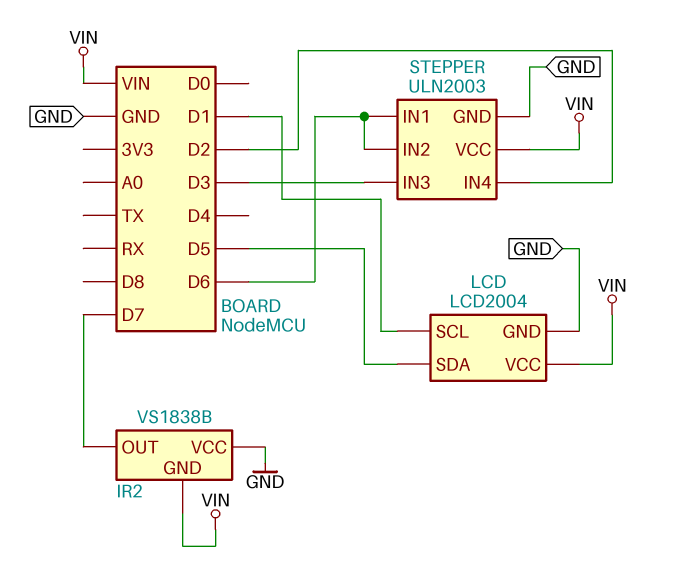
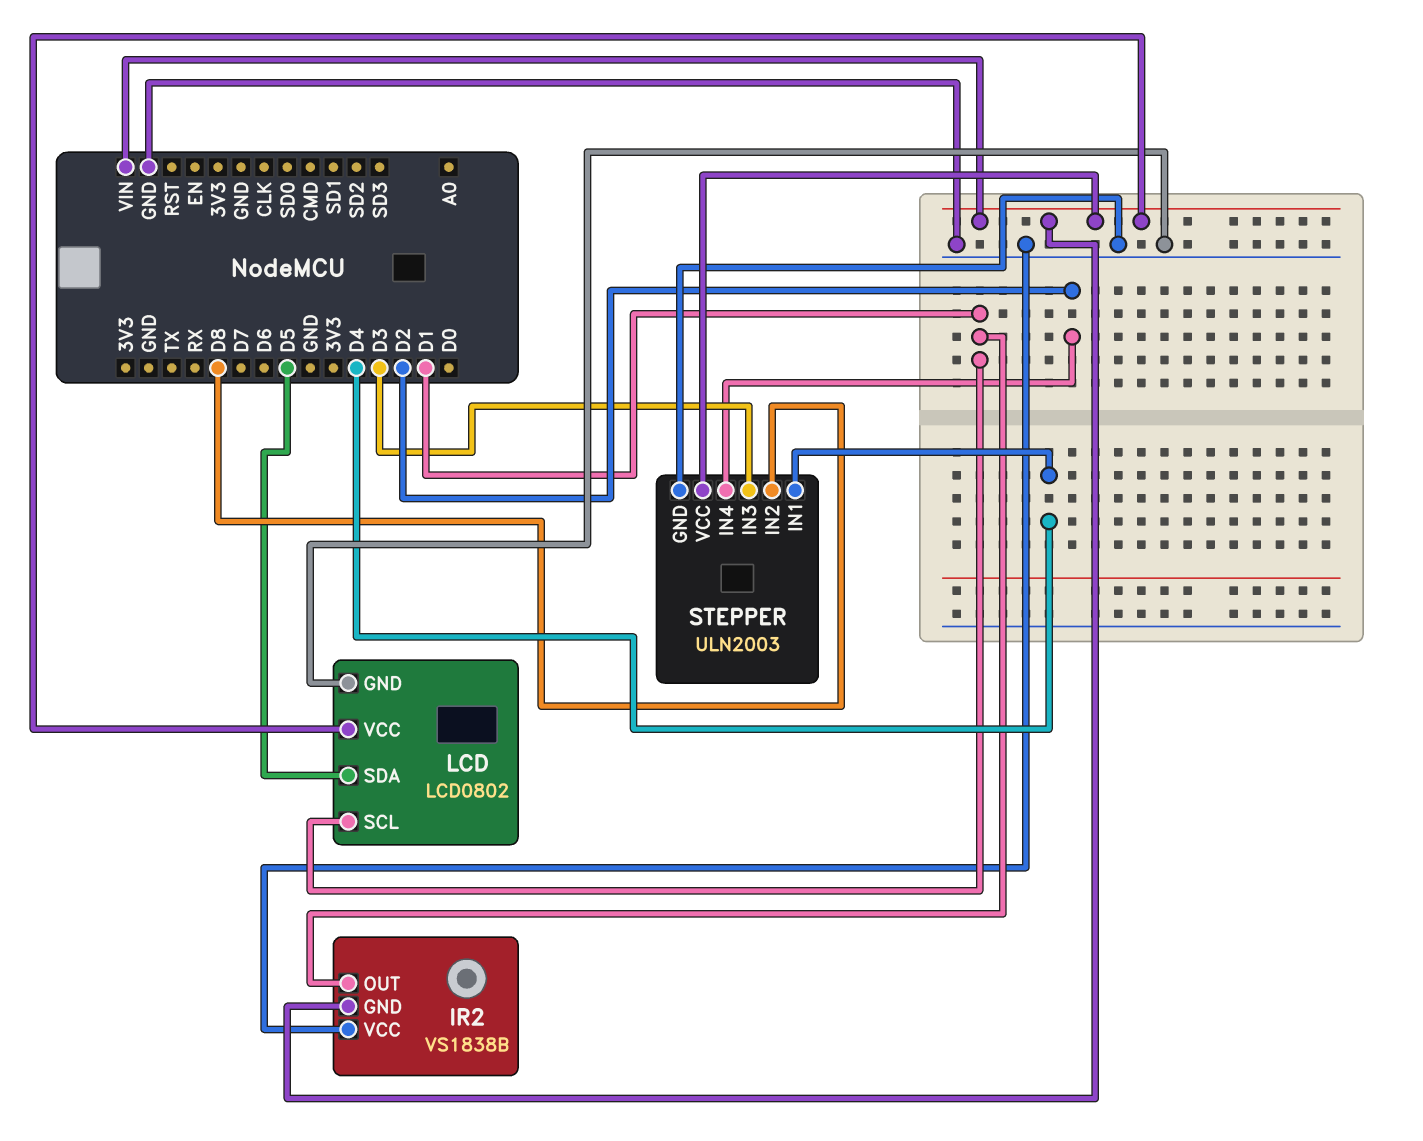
IR2 pin OUT: D7 -> D1
LCD: LCD2004 -> LCD0802
STEPPER pin IN1: D6 -> D4
STEPPER pin IN2: D6 -> D8

